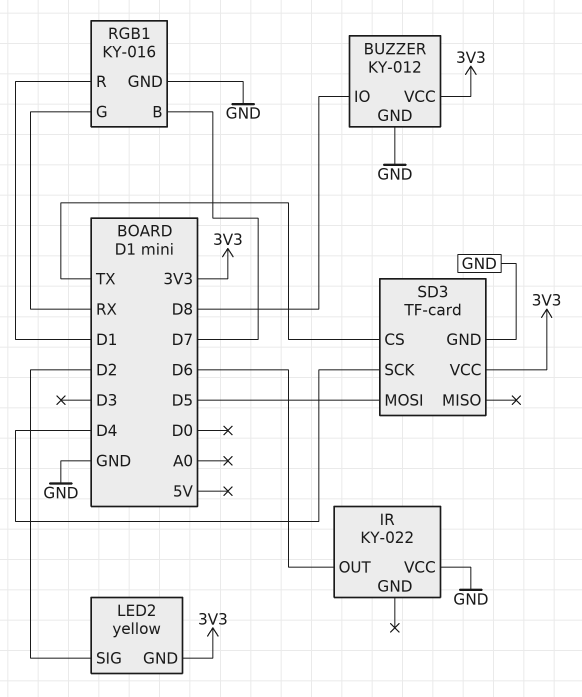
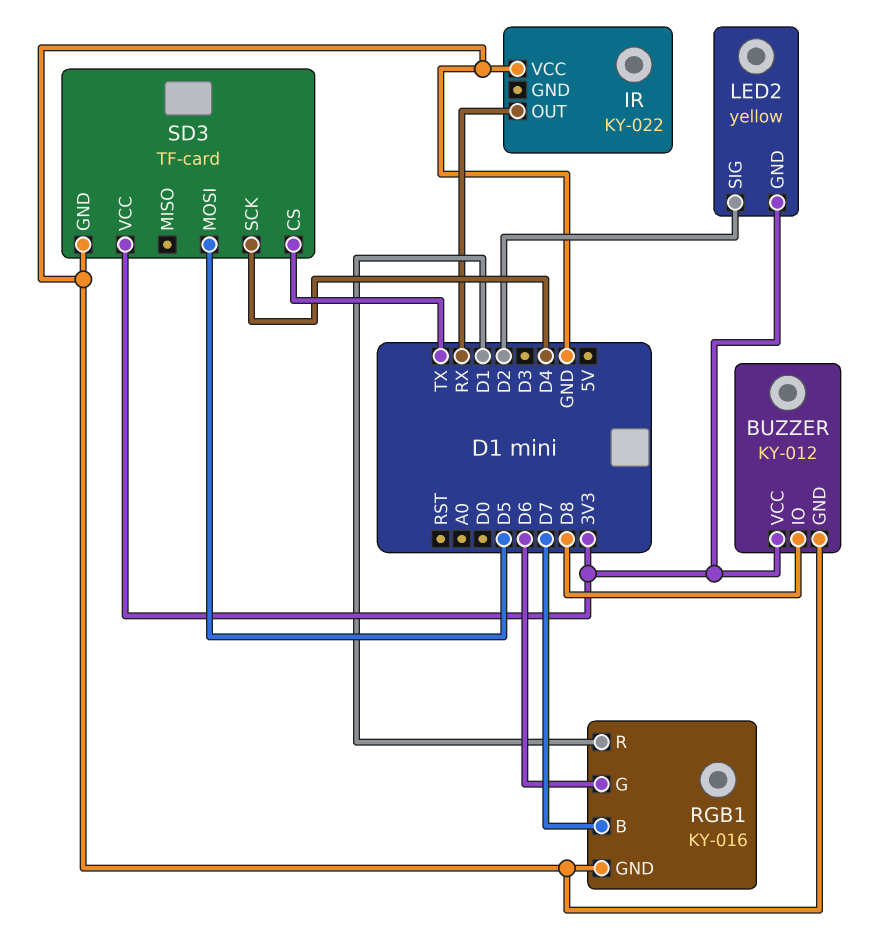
IR pin OUT: D6 -> RX
RGB1 pin G: RX -> D6

